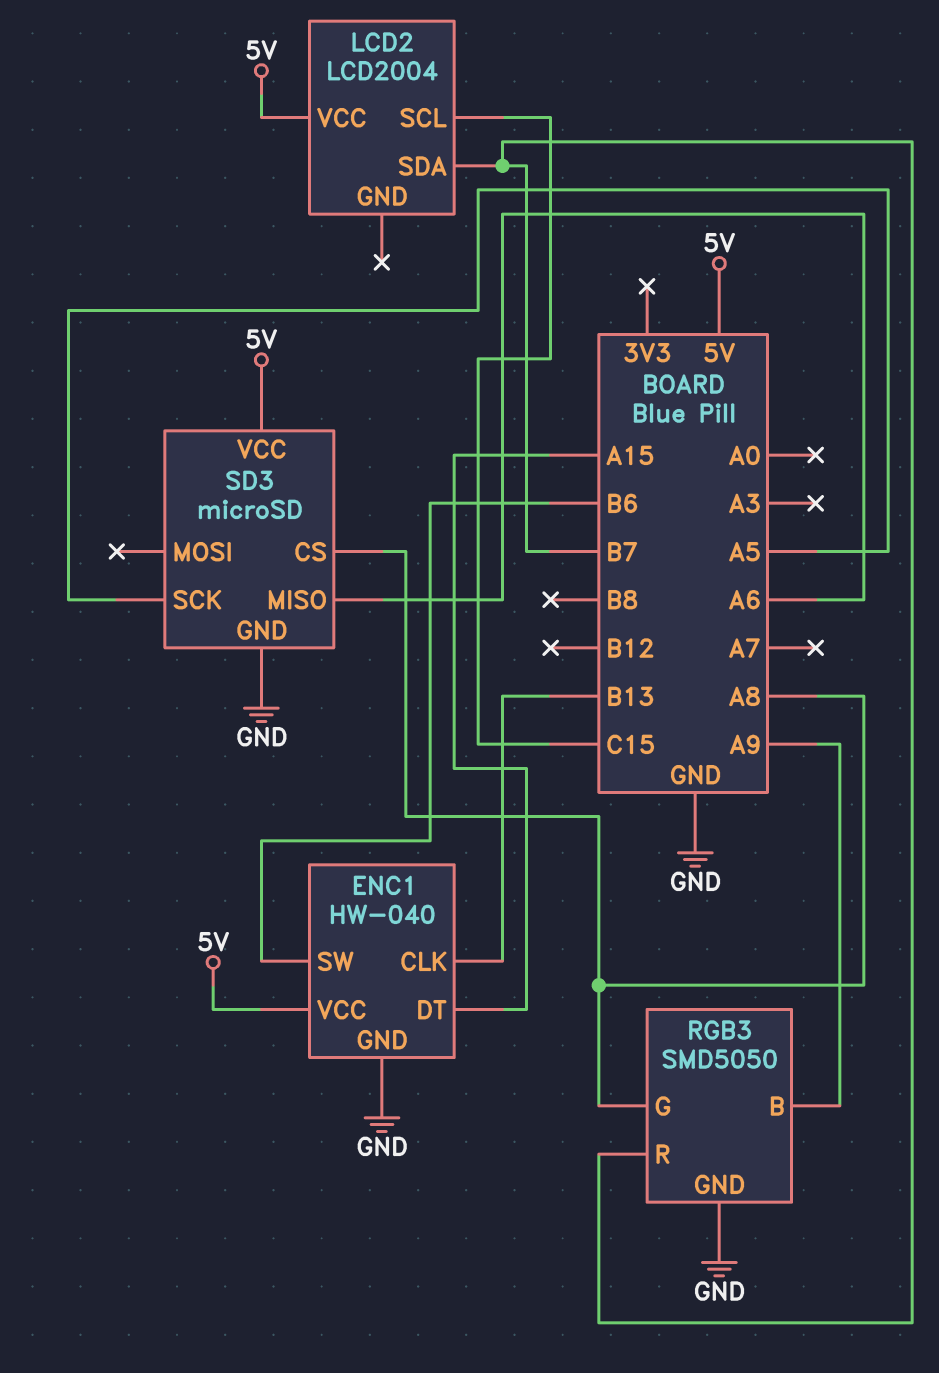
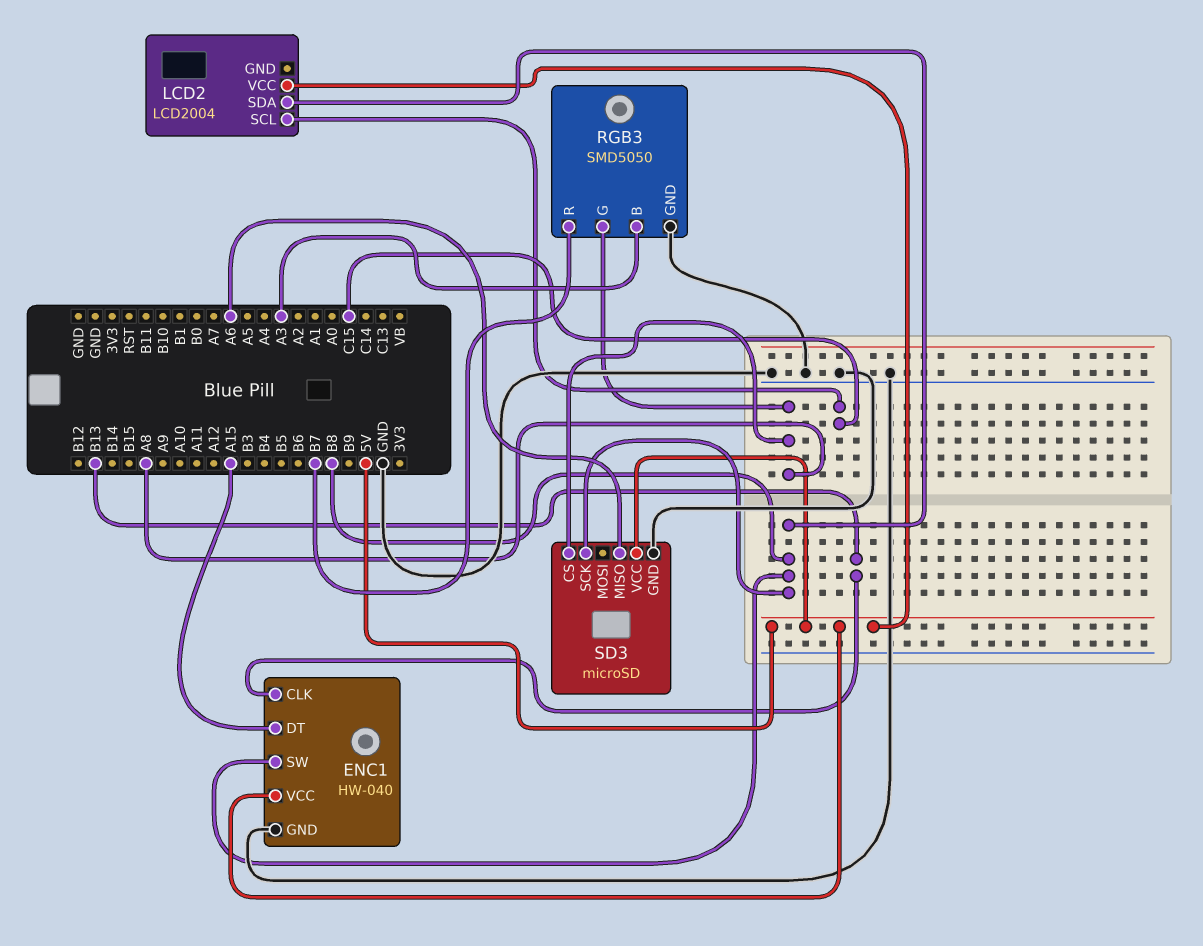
ENC1 pin SW: B6 -> B8
LCD2 pin SDA: B7 -> B8
RGB3 pin B: A9 -> A3
SD3 pin SCK: A5 -> B8

